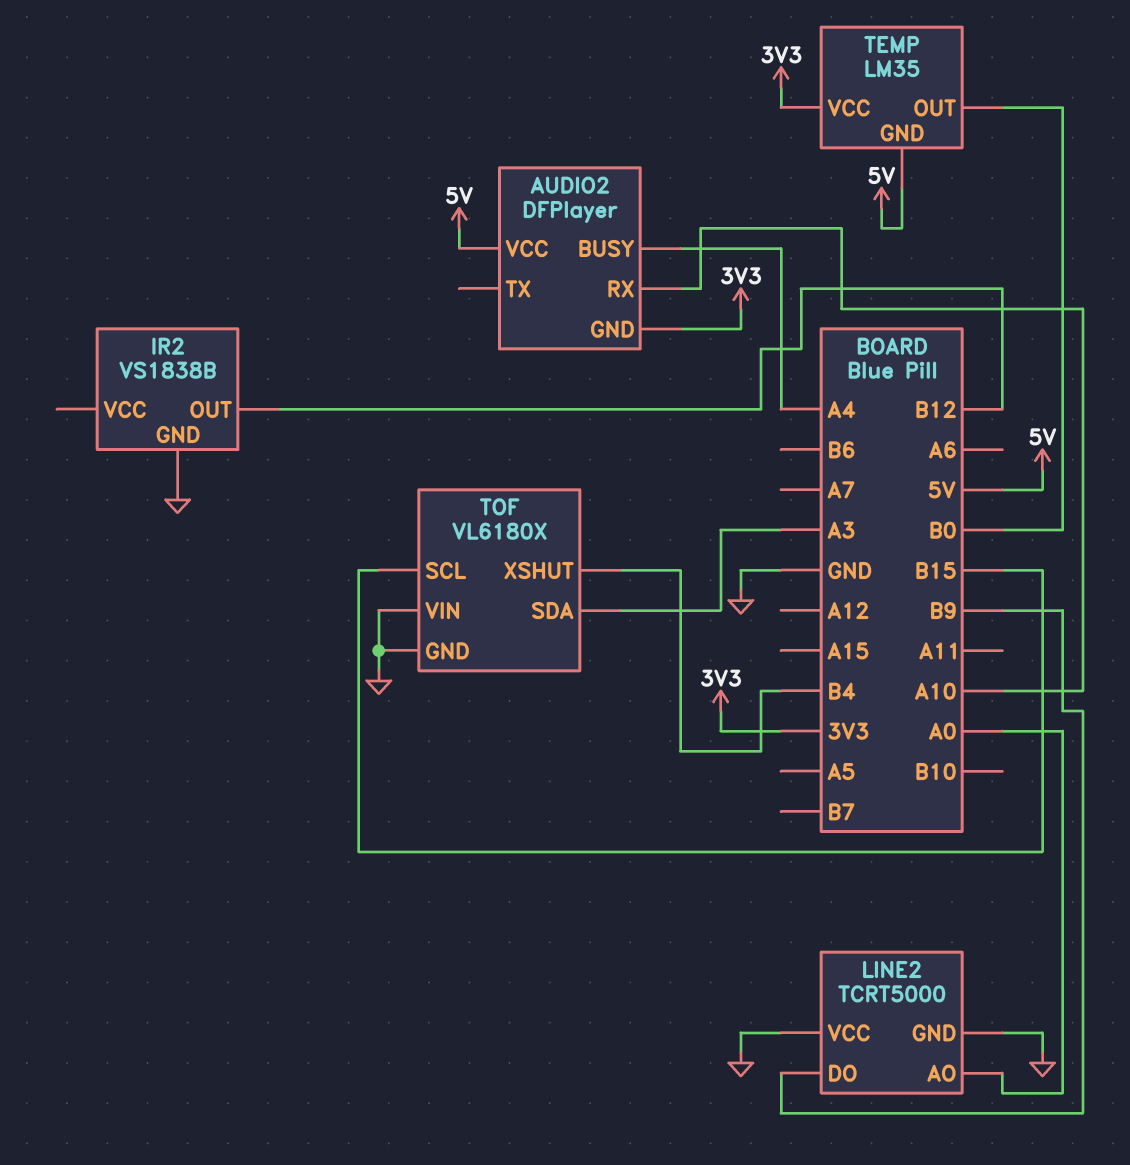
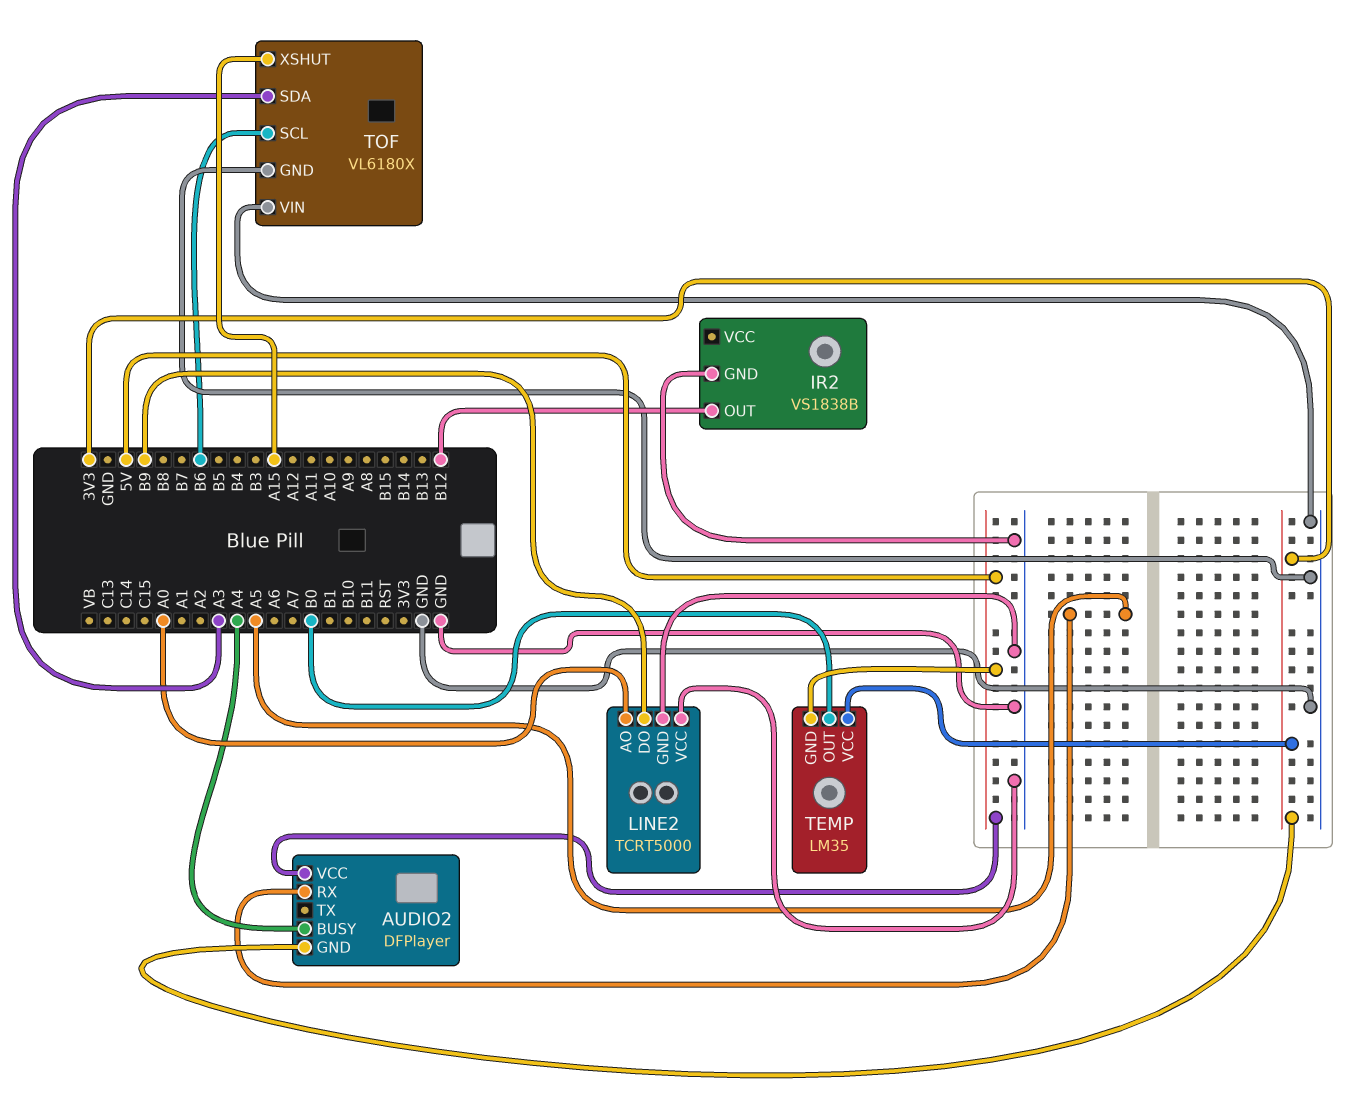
AUDIO2 pin RX: A10 -> A5
TOF pin SCL: B15 -> B6
TOF pin XSHUT: B4 -> A15

